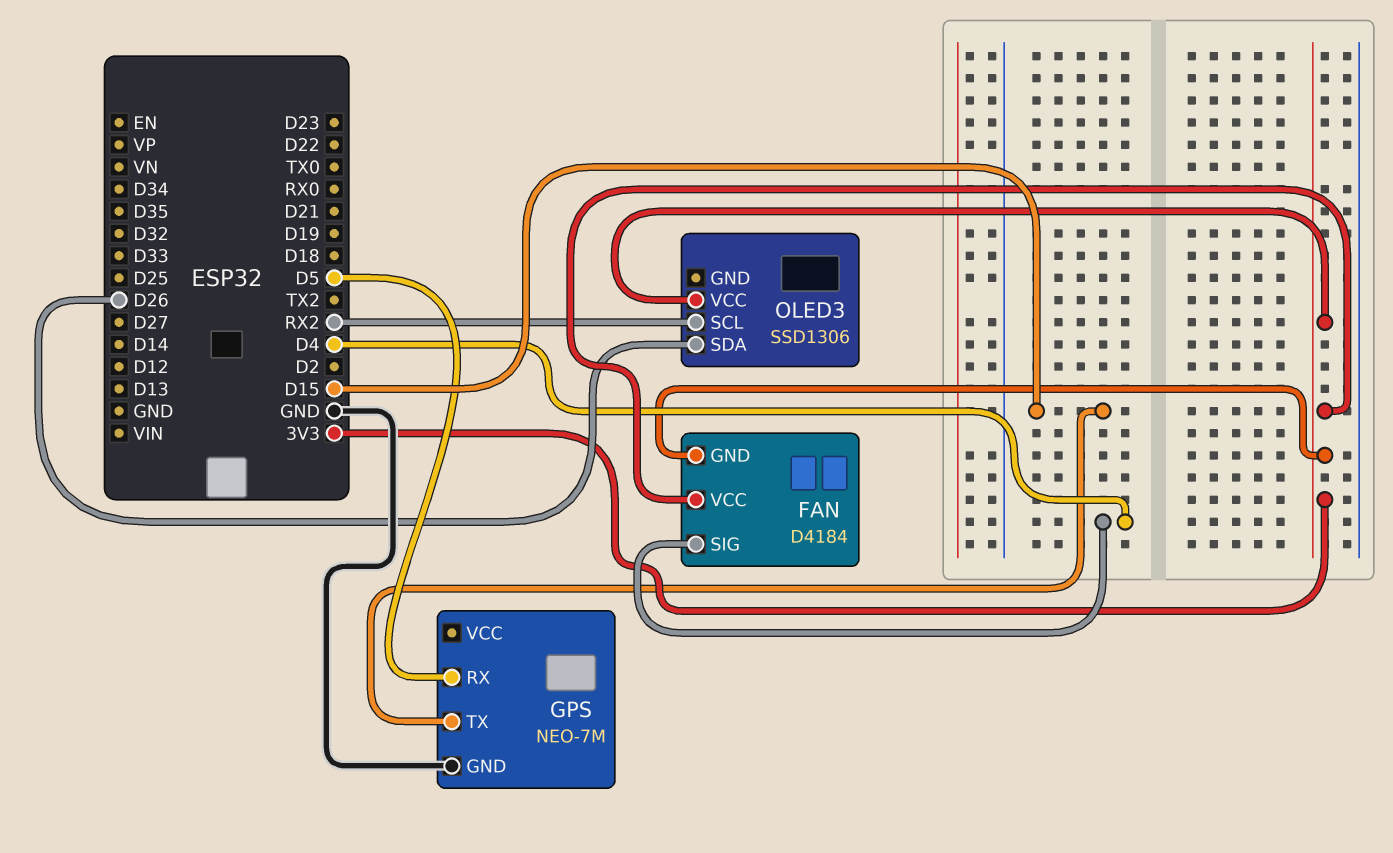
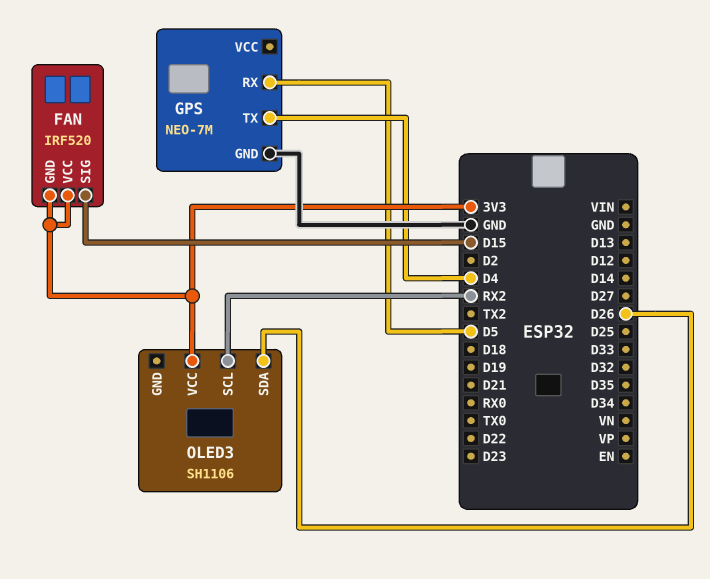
FAN: D4184 -> IRF520
FAN pin SIG: D4 -> D15
GPS pin TX: D15 -> D4
OLED3: SSD1306 -> SH1106

